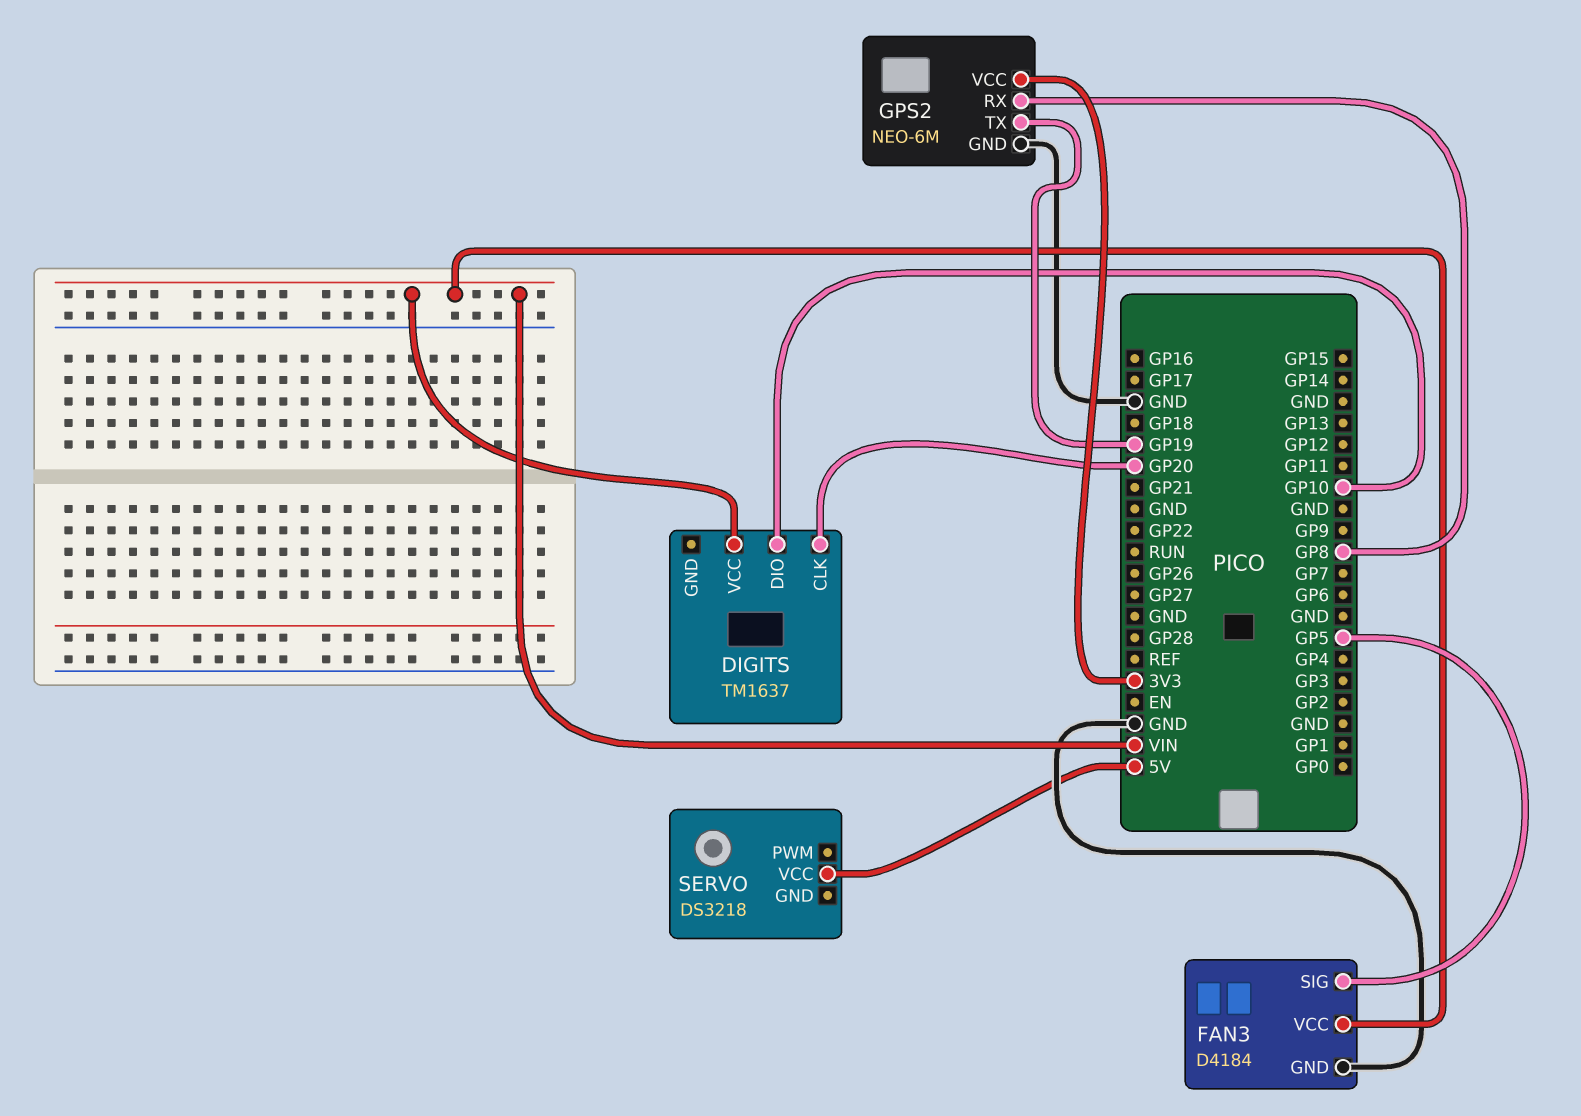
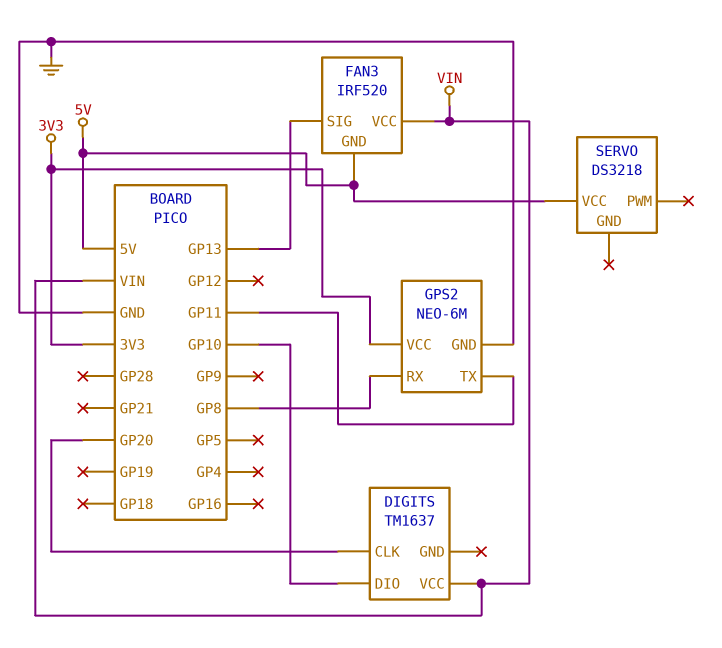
FAN3: D4184 -> IRF520
FAN3 pin GND: GND -> 5V
FAN3 pin SIG: GP5 -> GP13
GPS2 pin TX: GP19 -> GP11

